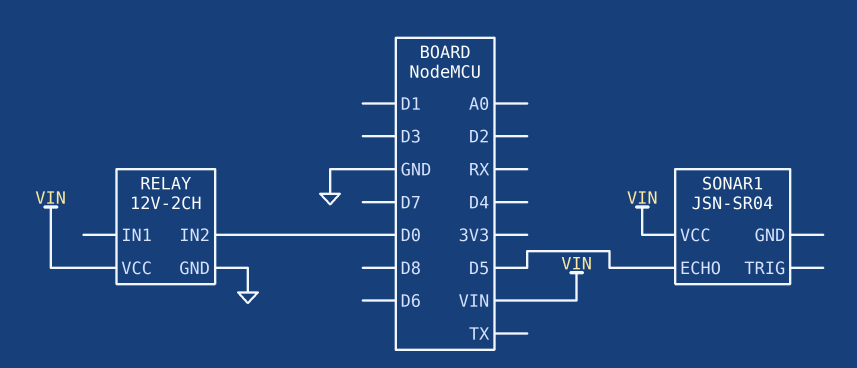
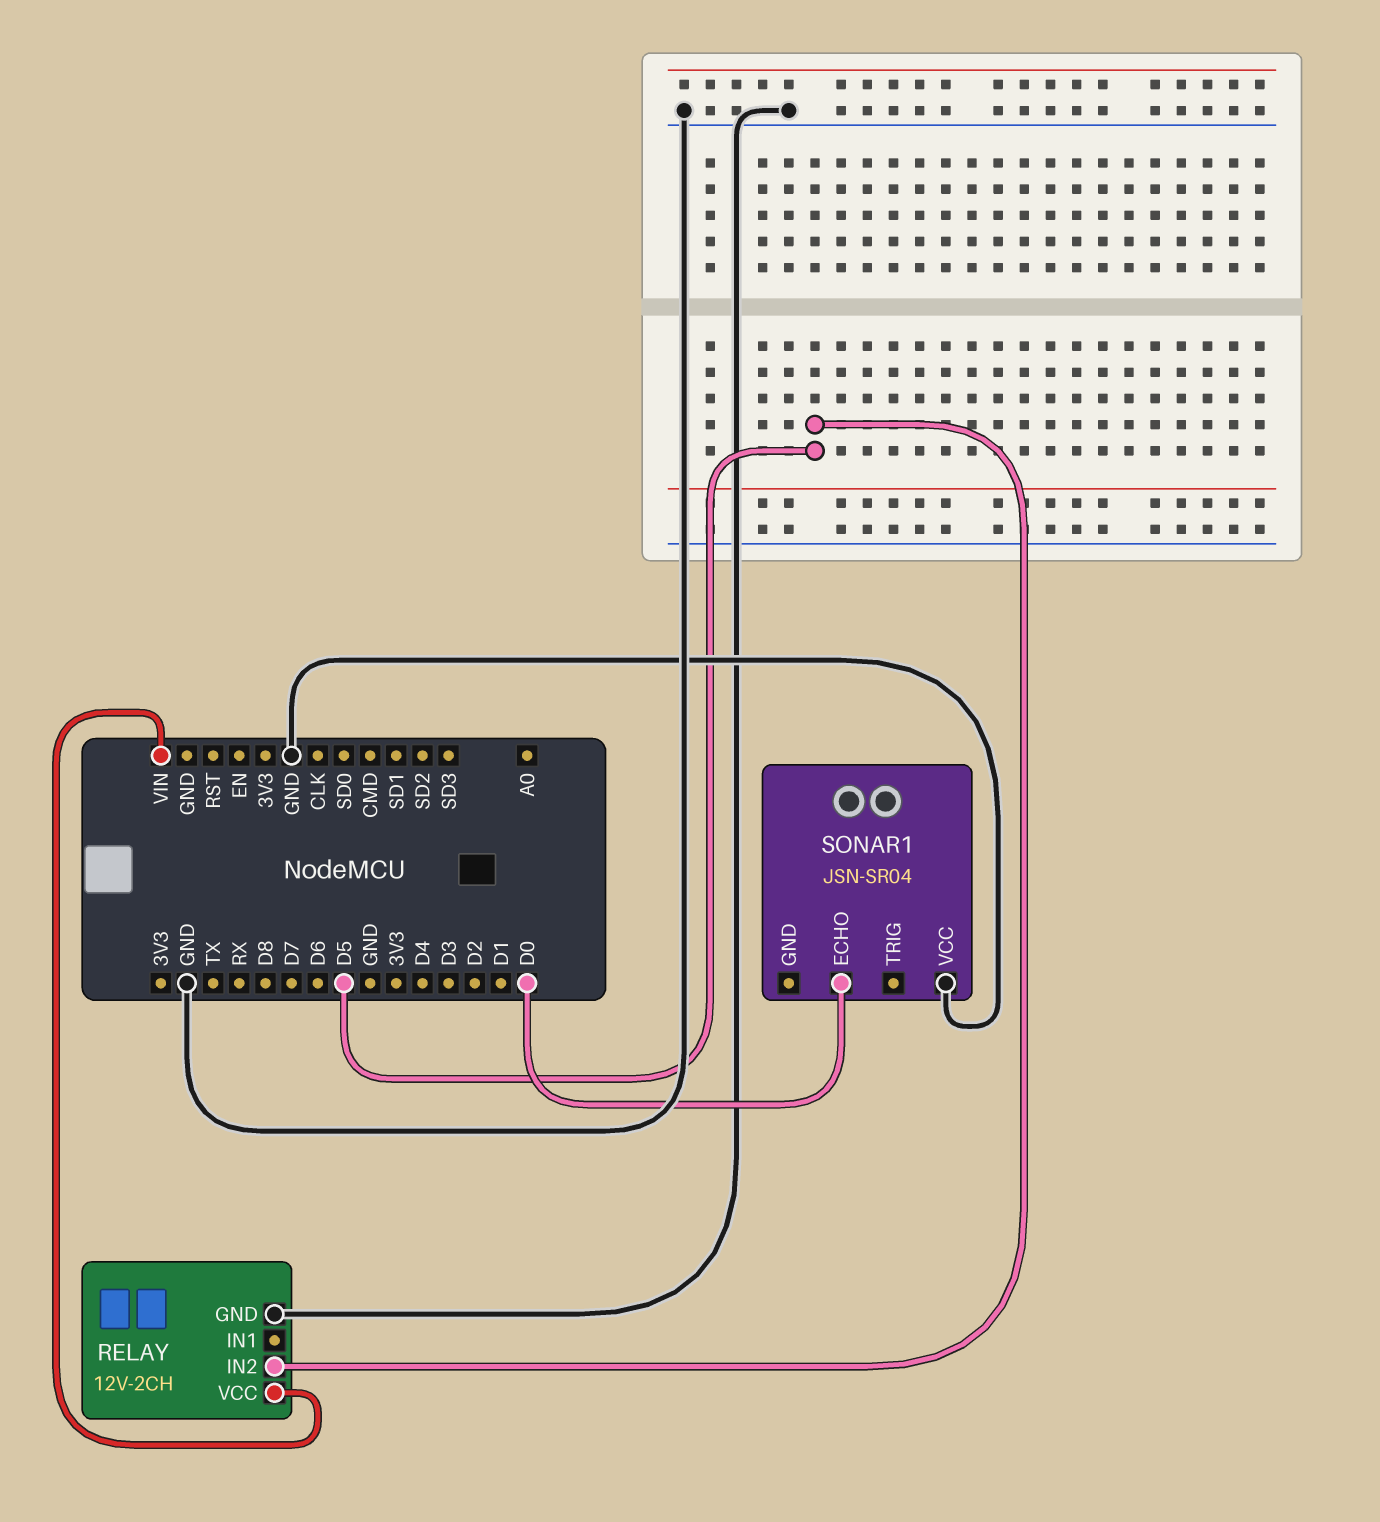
RELAY pin IN2: D0 -> D5
SONAR1 pin ECHO: D5 -> D0
SONAR1 pin VCC: VIN -> GND

